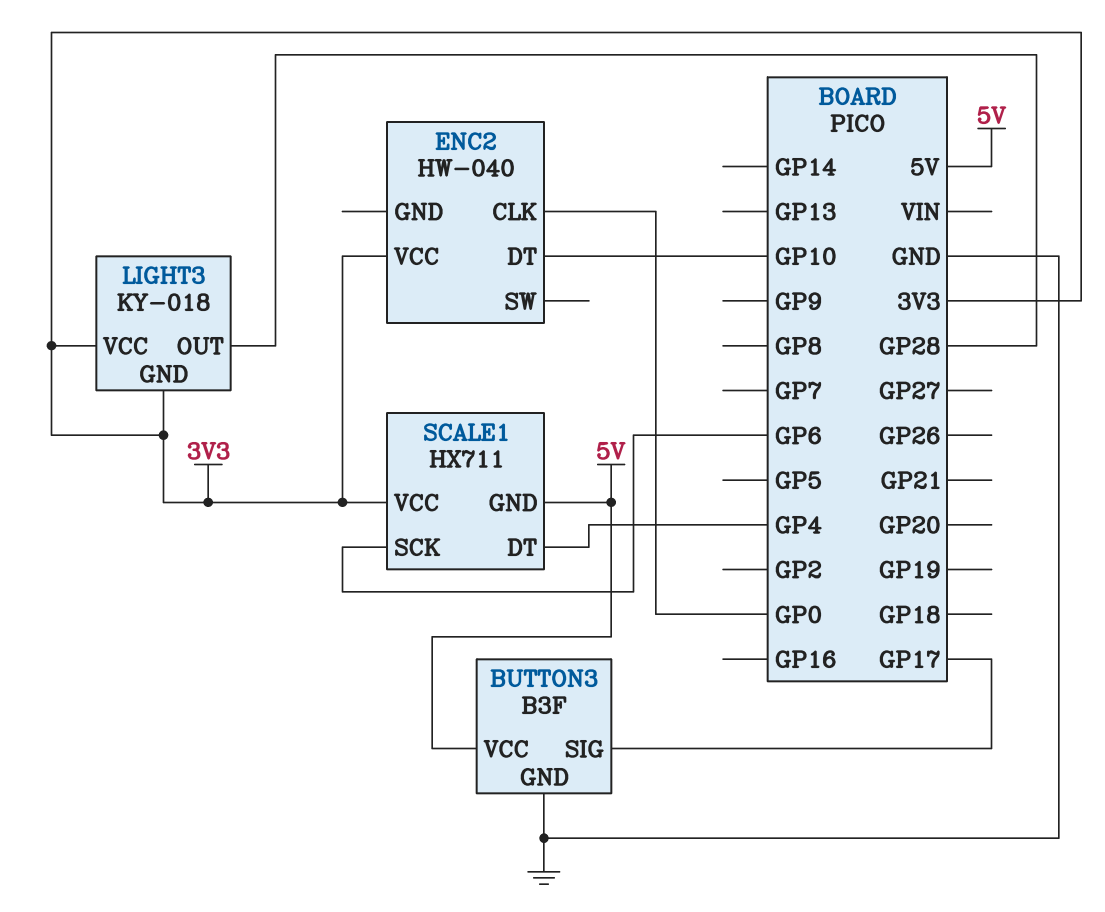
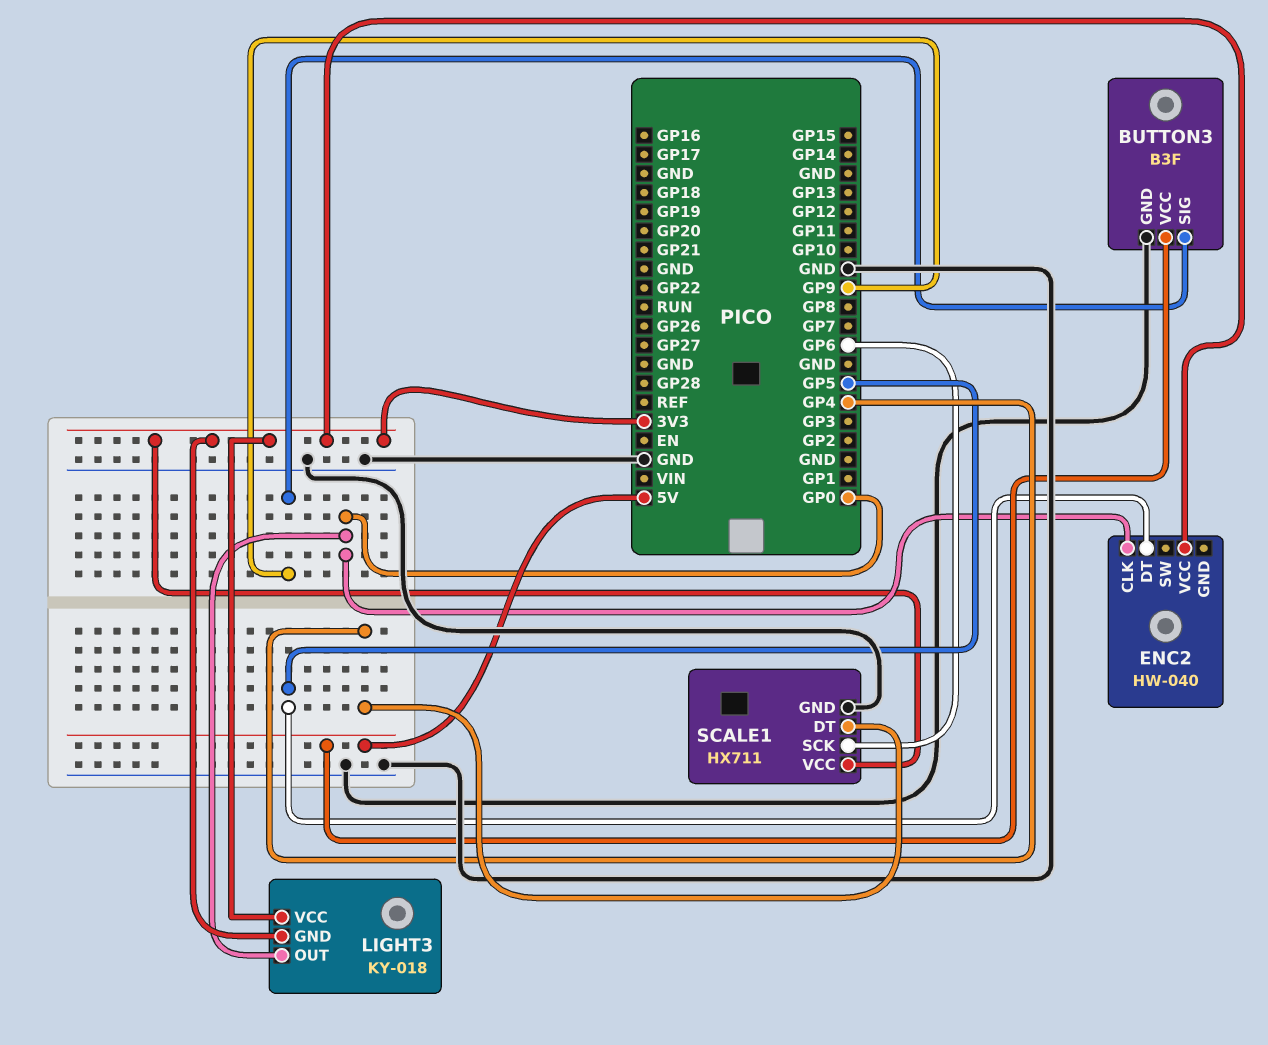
BUTTON3 pin SIG: GP17 -> GP9
ENC2 pin DT: GP10 -> GP5
LIGHT3 pin OUT: GP28 -> GP0
SCALE1 pin GND: 5V -> GND

